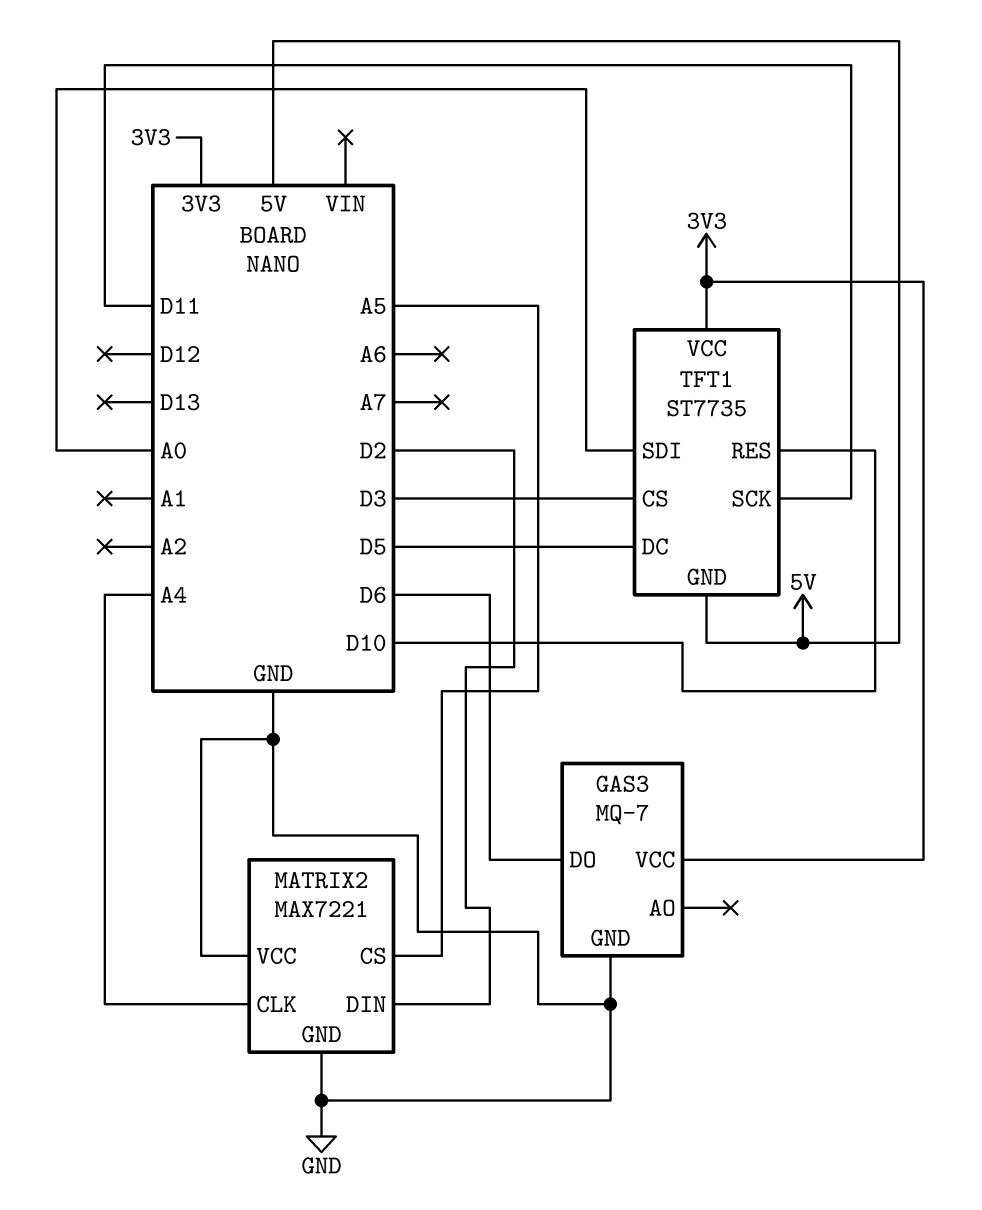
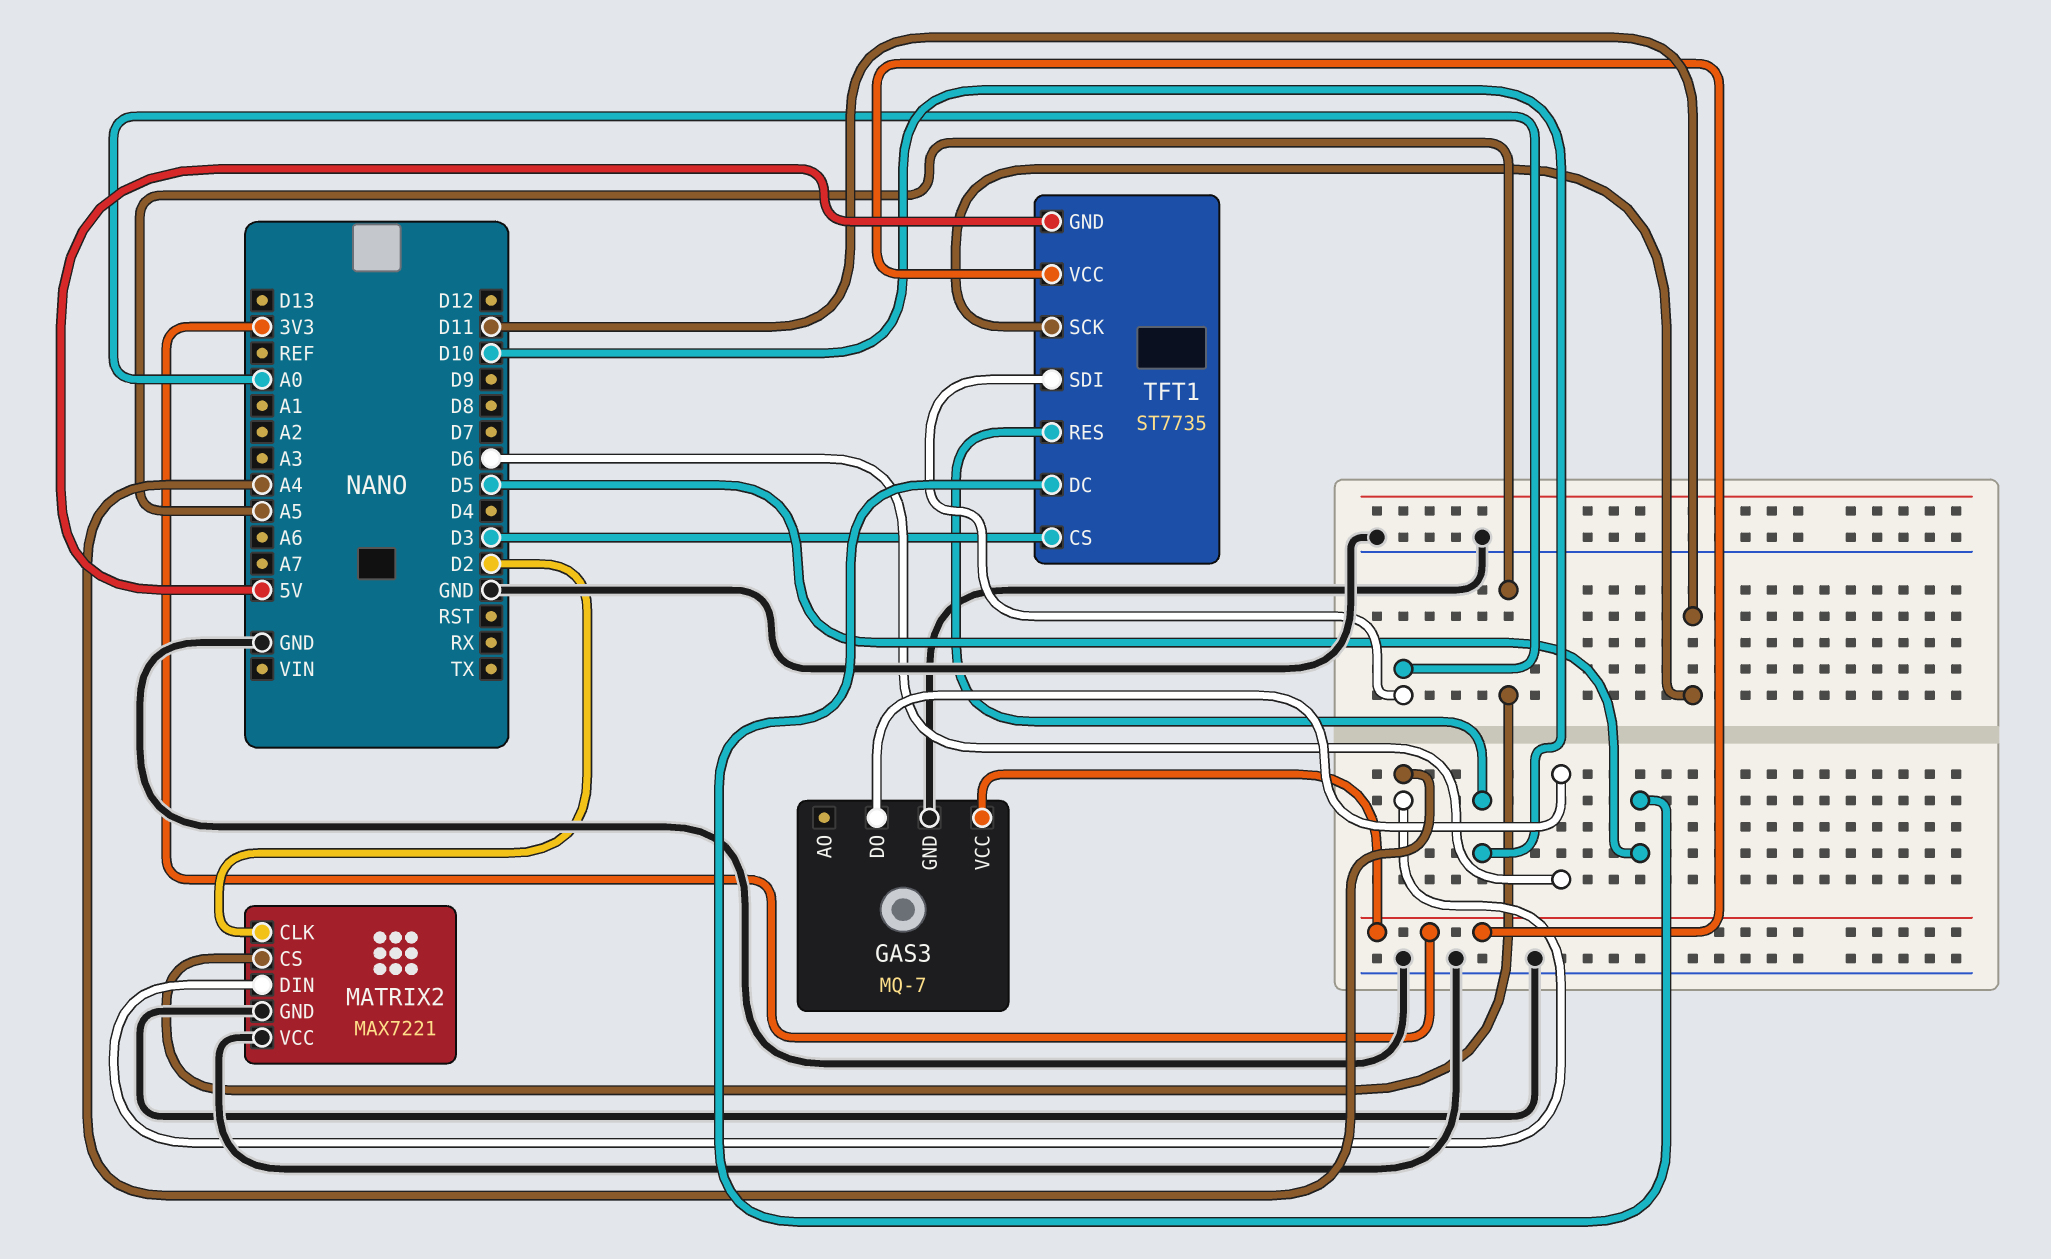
MATRIX2 pin CLK: A4 -> D2
MATRIX2 pin DIN: D2 -> A4

